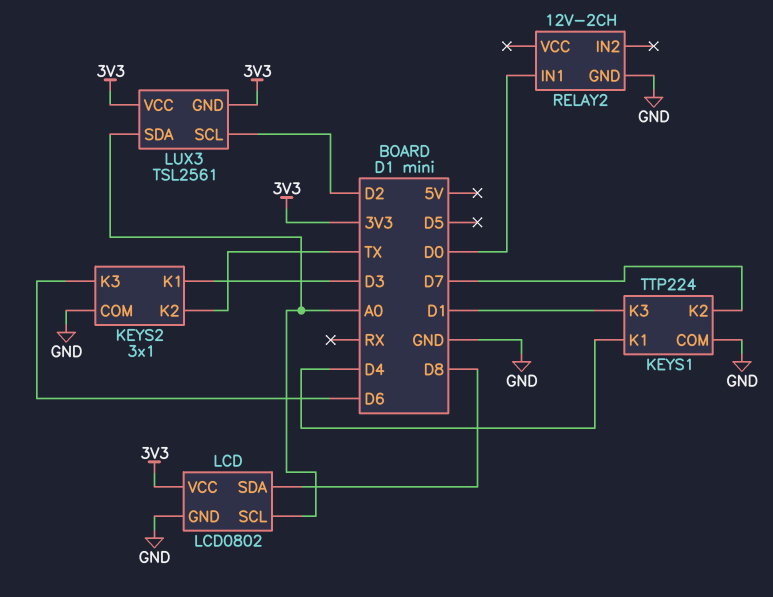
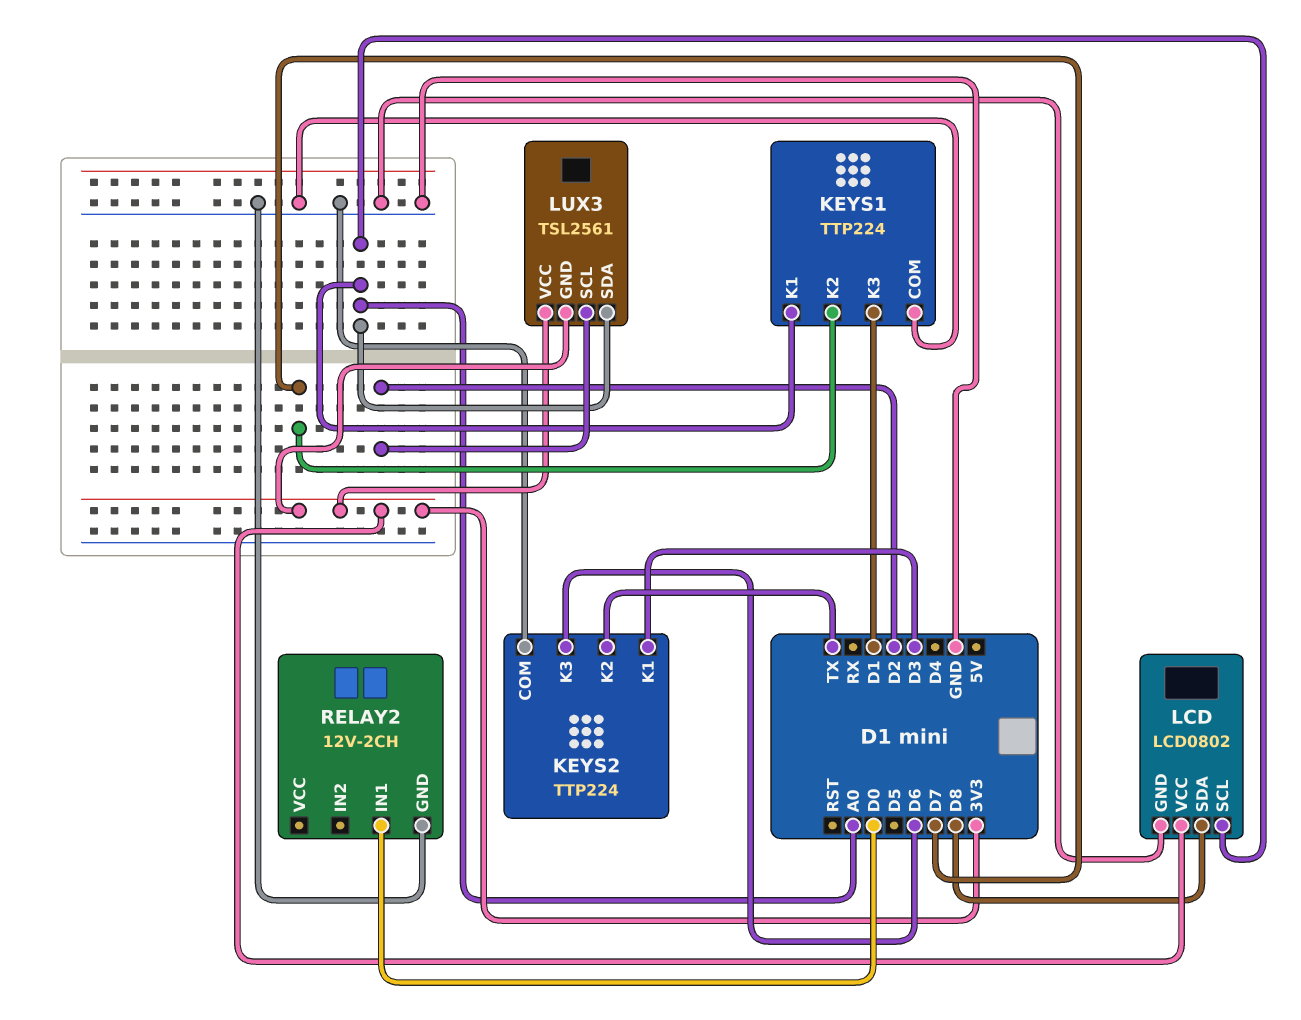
KEYS1 pin K1: D4 -> A0
KEYS2: 3x1 -> TTP224

